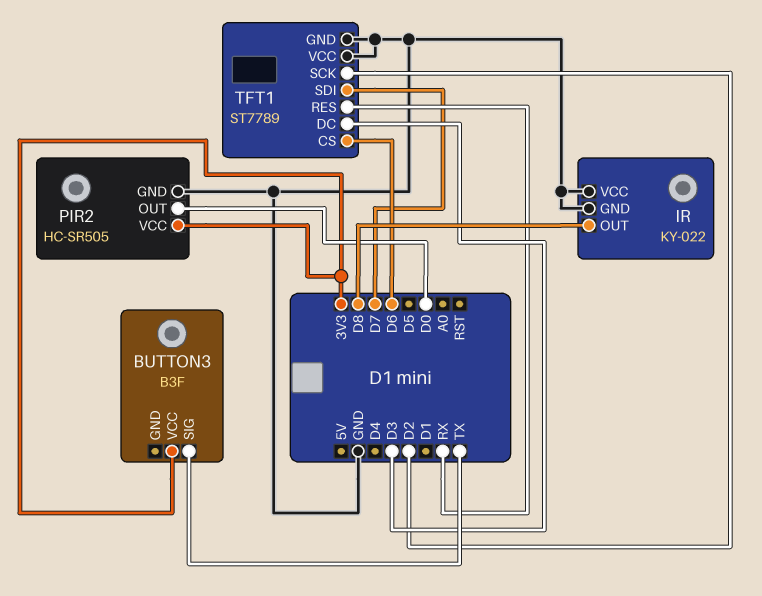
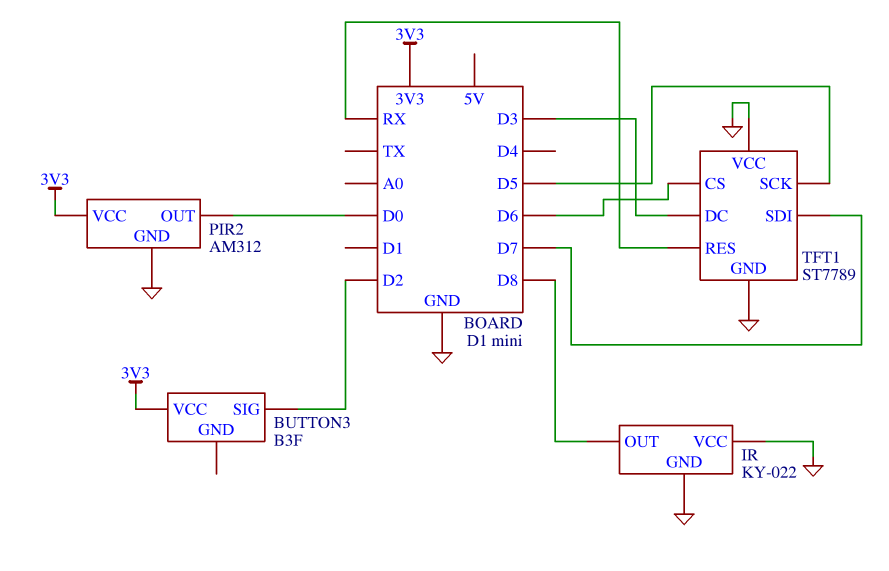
BUTTON3 pin SIG: TX -> D2
PIR2: HC-SR505 -> AM312
TFT1 pin SCK: D2 -> D5

